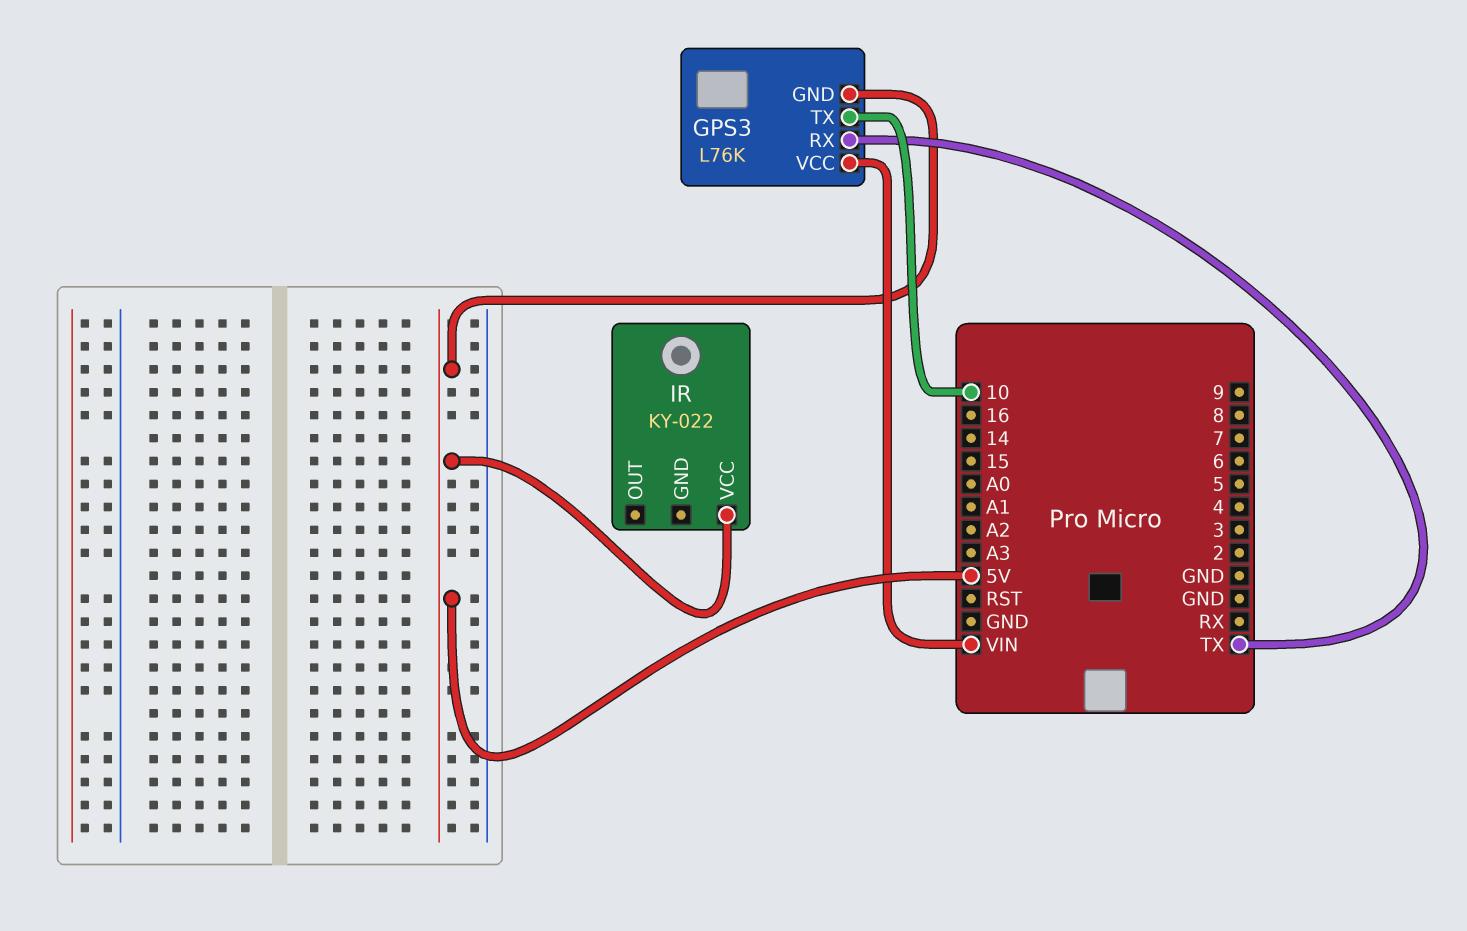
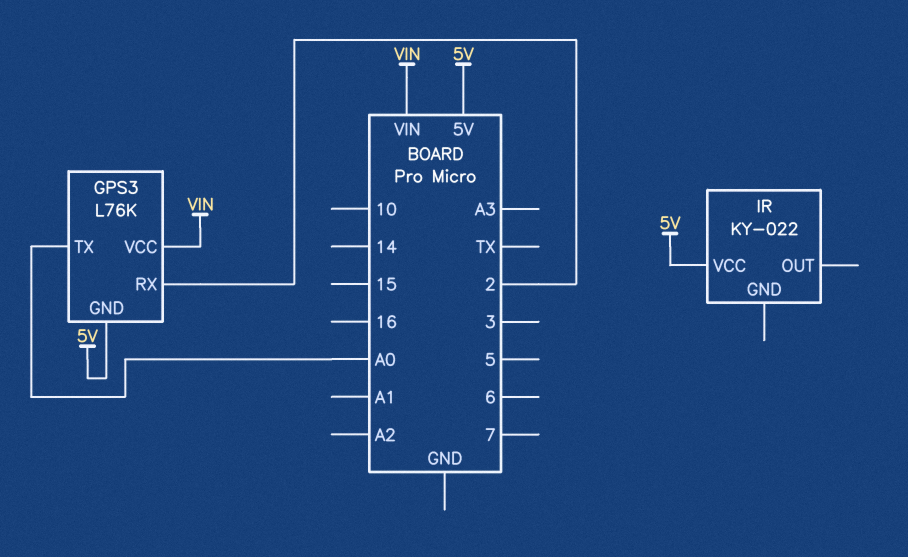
GPS3 pin RX: TX -> 2
GPS3 pin TX: 10 -> A0

